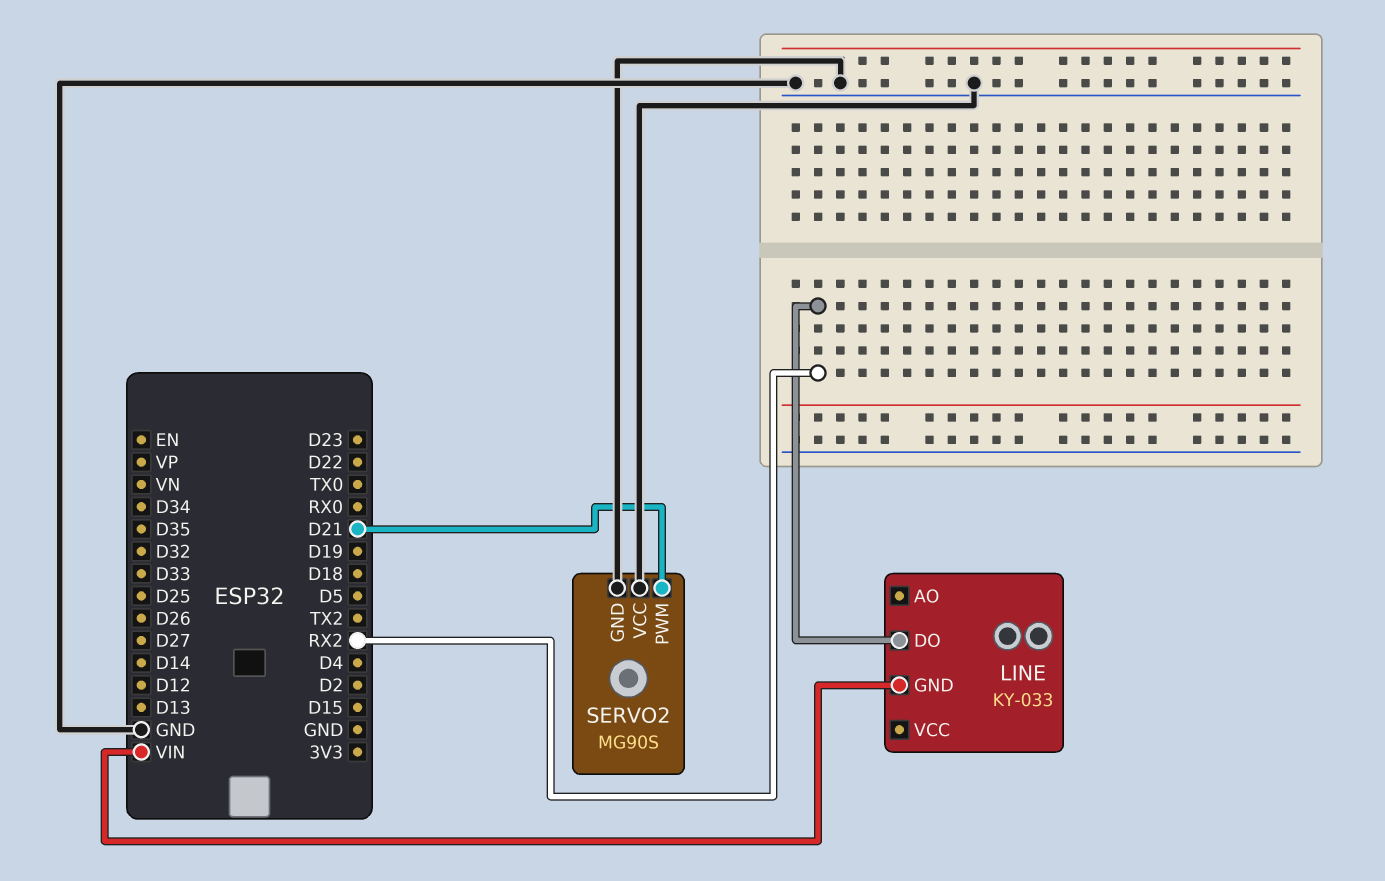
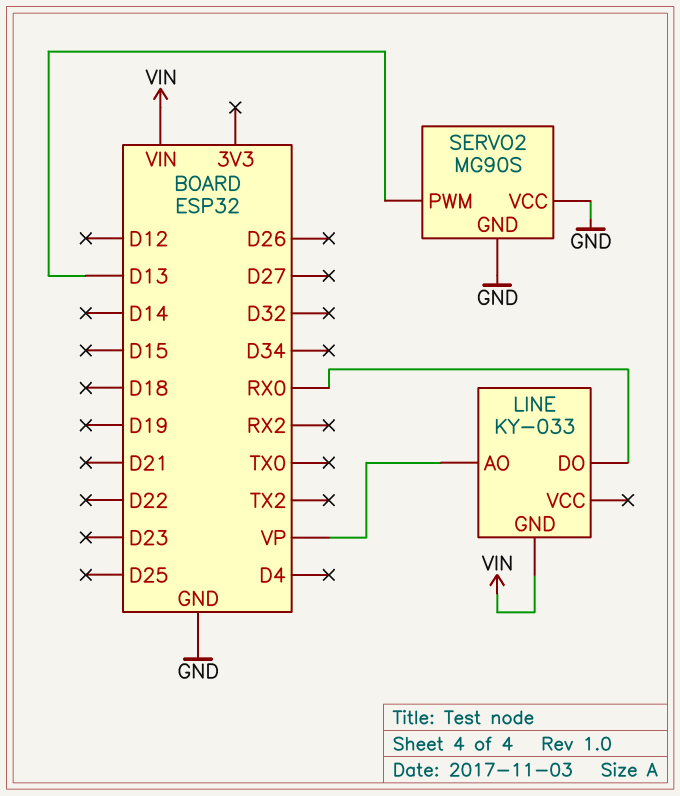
LINE pin AO: none -> VP
LINE pin DO: RX2 -> RX0
SERVO2 pin PWM: D21 -> D13

